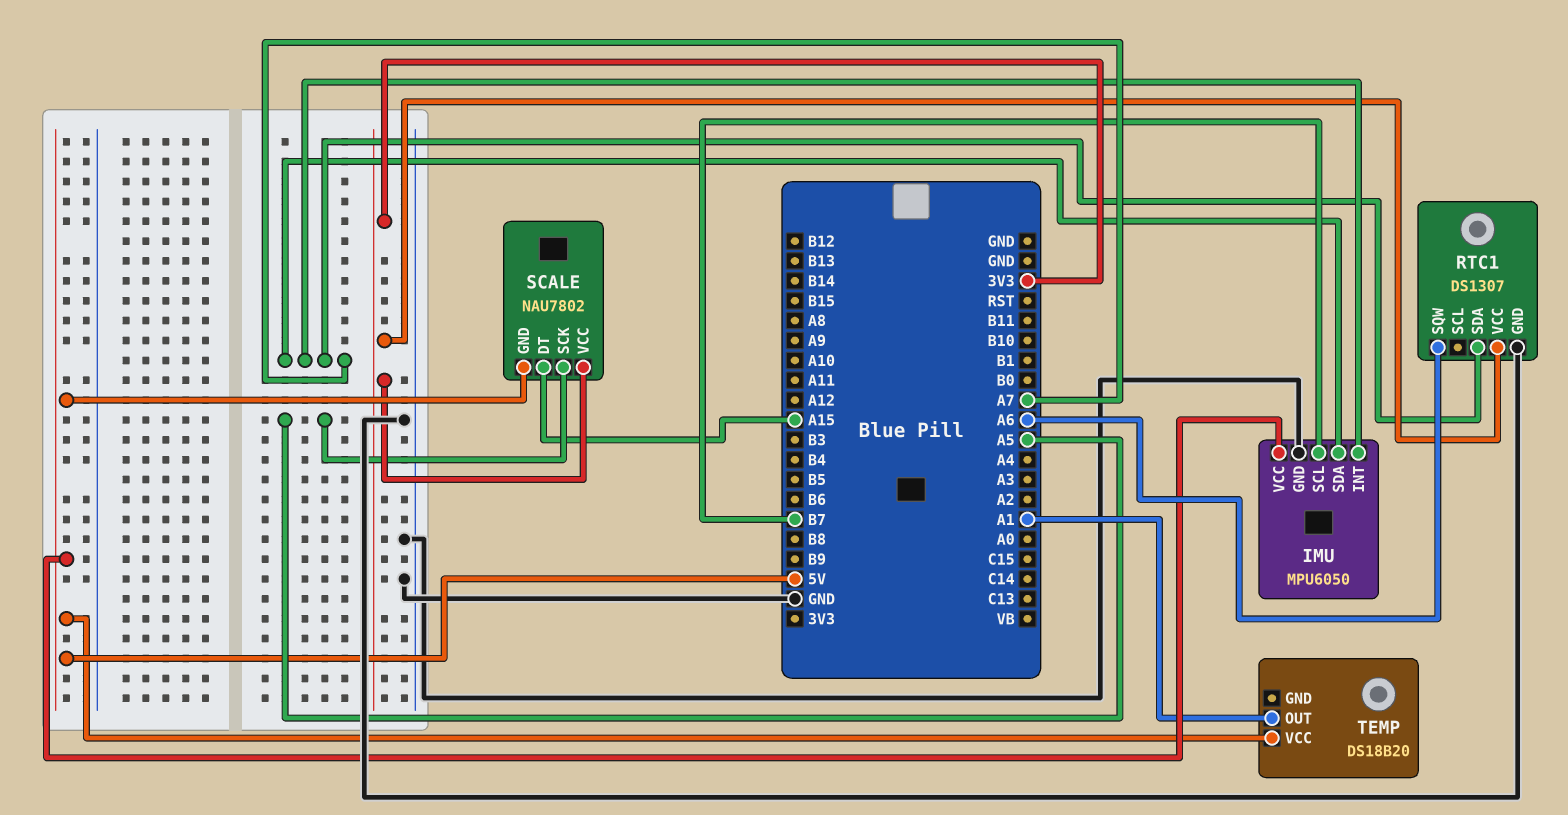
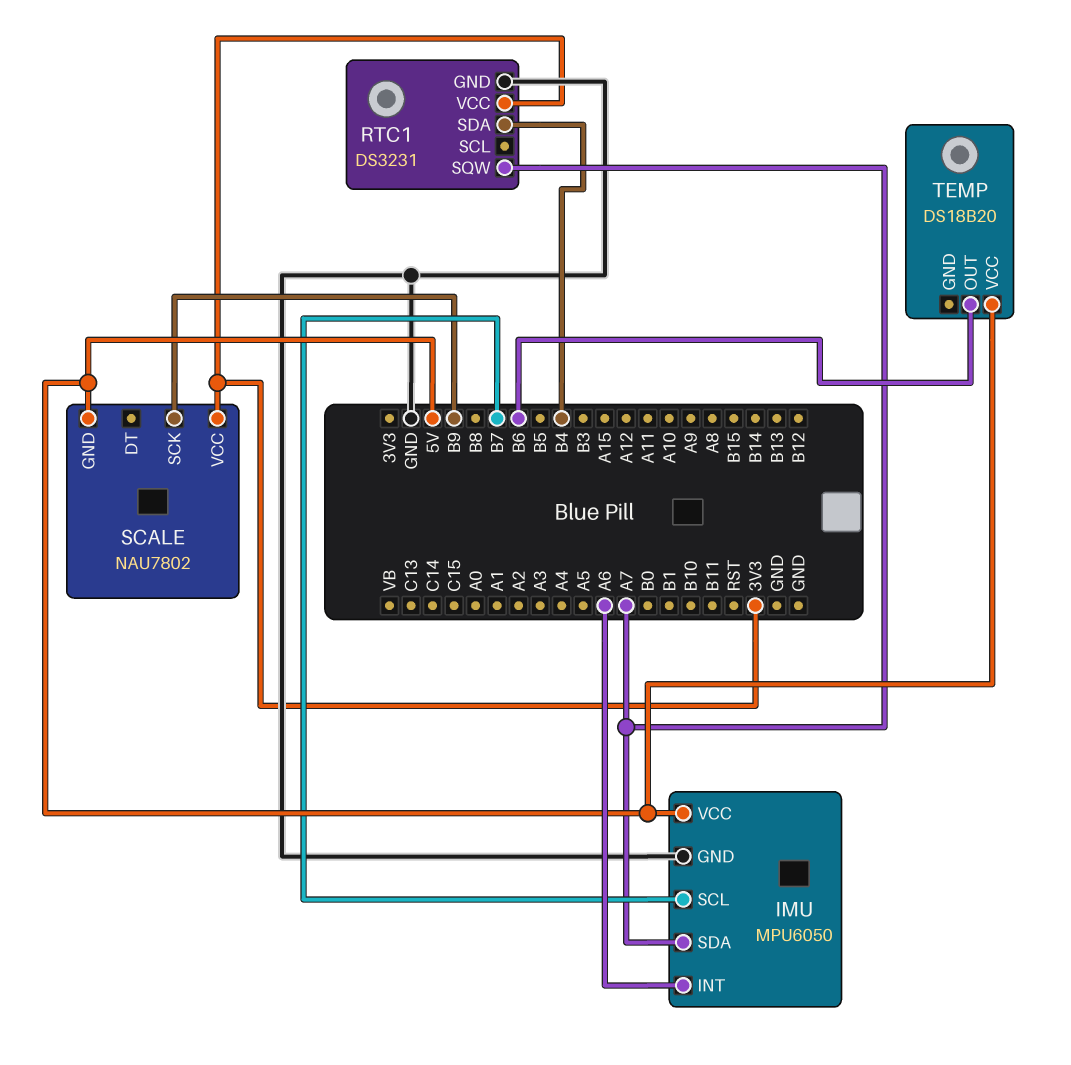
IMU pin INT: A7 -> A6
RTC1: DS1307 -> DS3231
RTC1 pin SDA: A7 -> B4
RTC1 pin SQW: A6 -> A7
SCALE pin DT: A15 -> none
SCALE pin SCK: A5 -> B9
TEMP pin OUT: A1 -> B6

